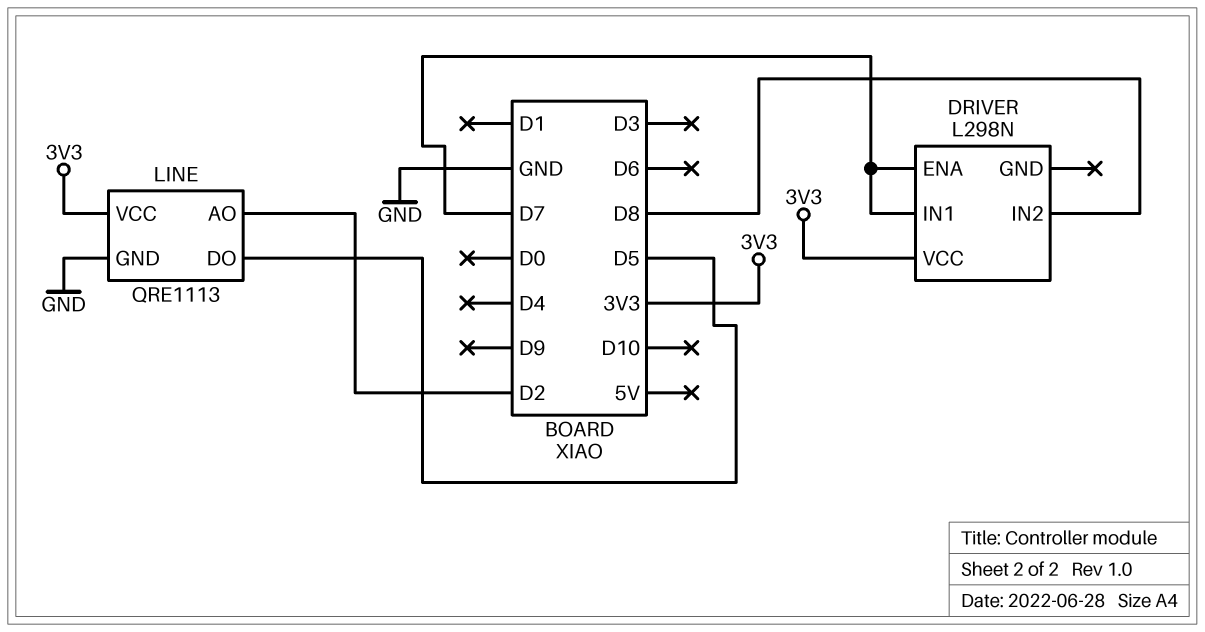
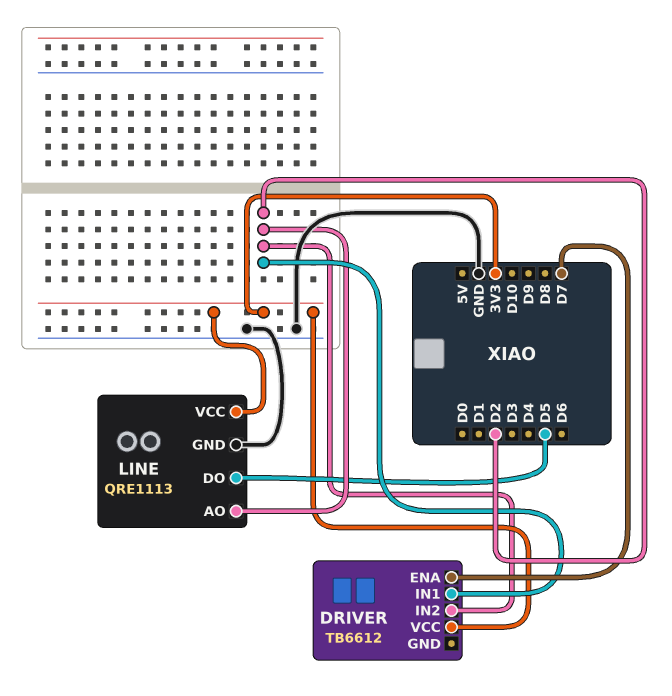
DRIVER: L298N -> TB6612
DRIVER pin IN1: D7 -> D2
DRIVER pin IN2: D8 -> D2

